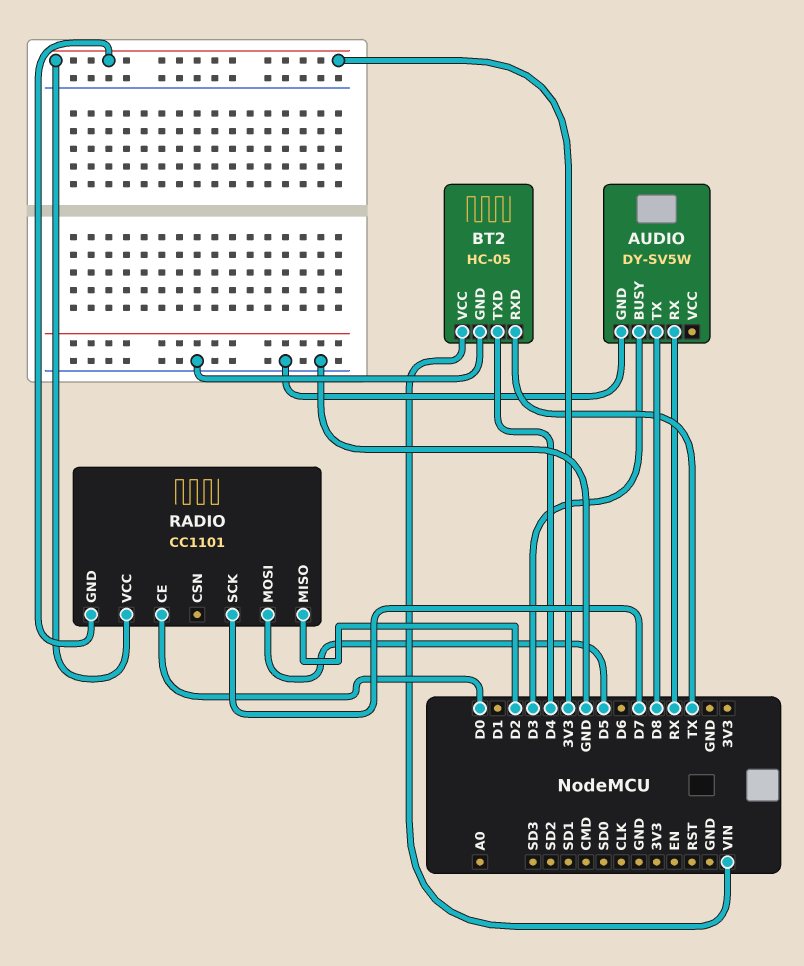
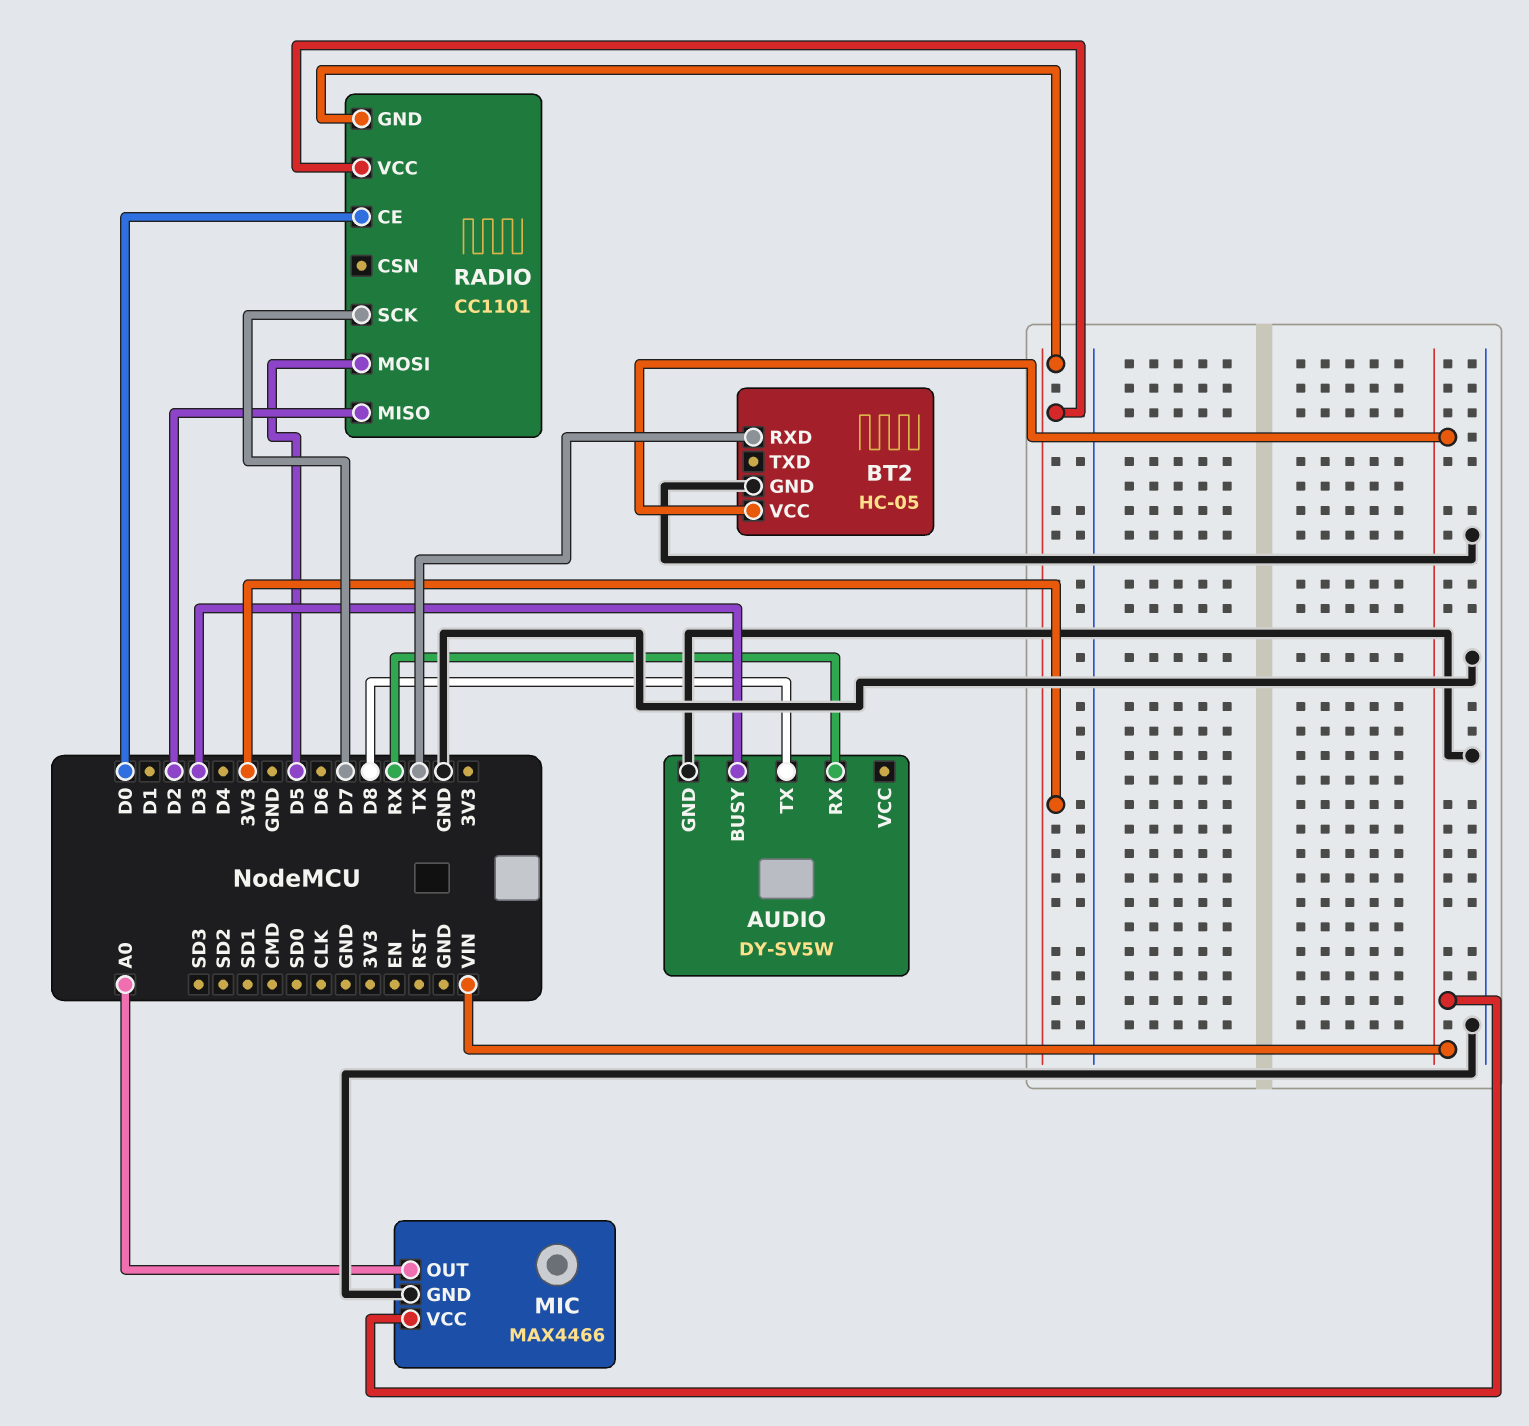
BT2 pin TXD: D4 -> none
MIC: none -> MAX4466
MIC pin GND: none -> GND
MIC pin OUT: none -> A0
MIC pin VCC: none -> VIN

